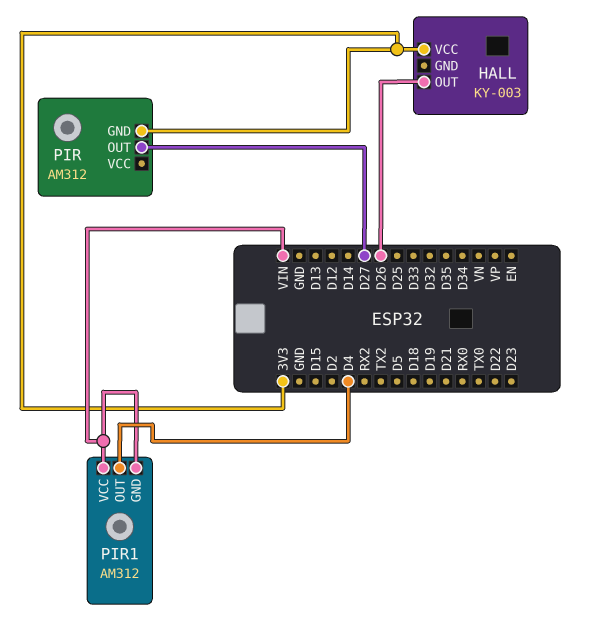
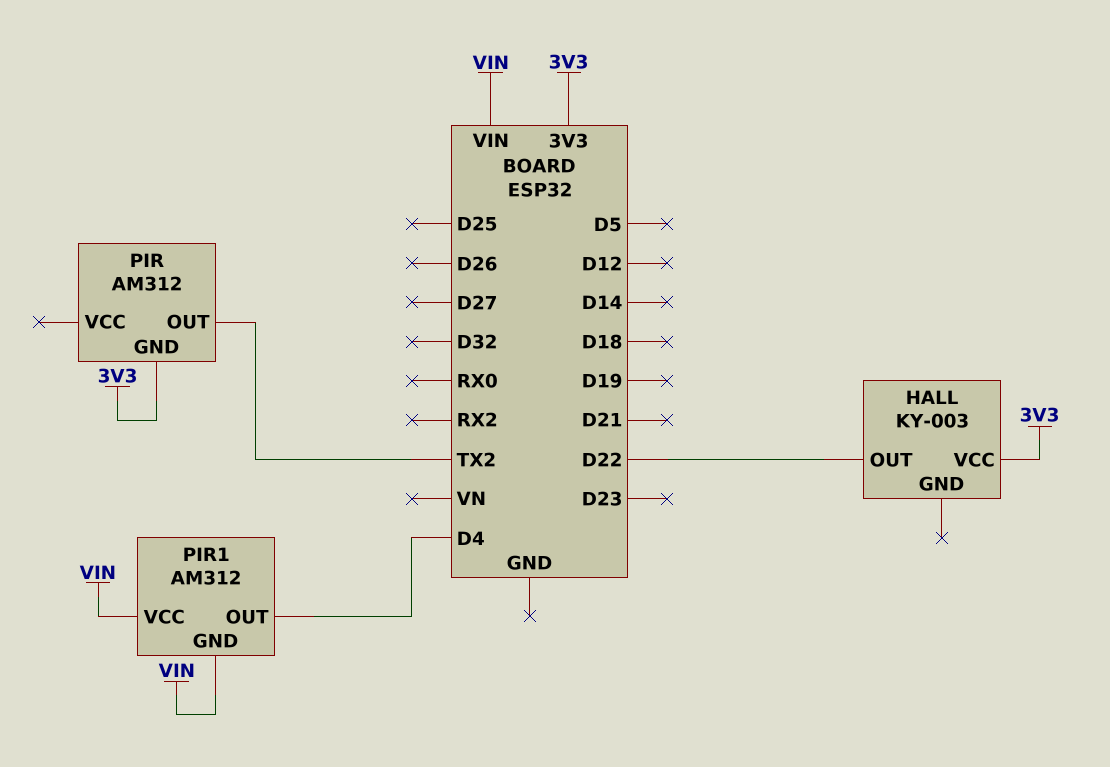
HALL pin OUT: D26 -> D22
PIR pin OUT: D27 -> TX2

